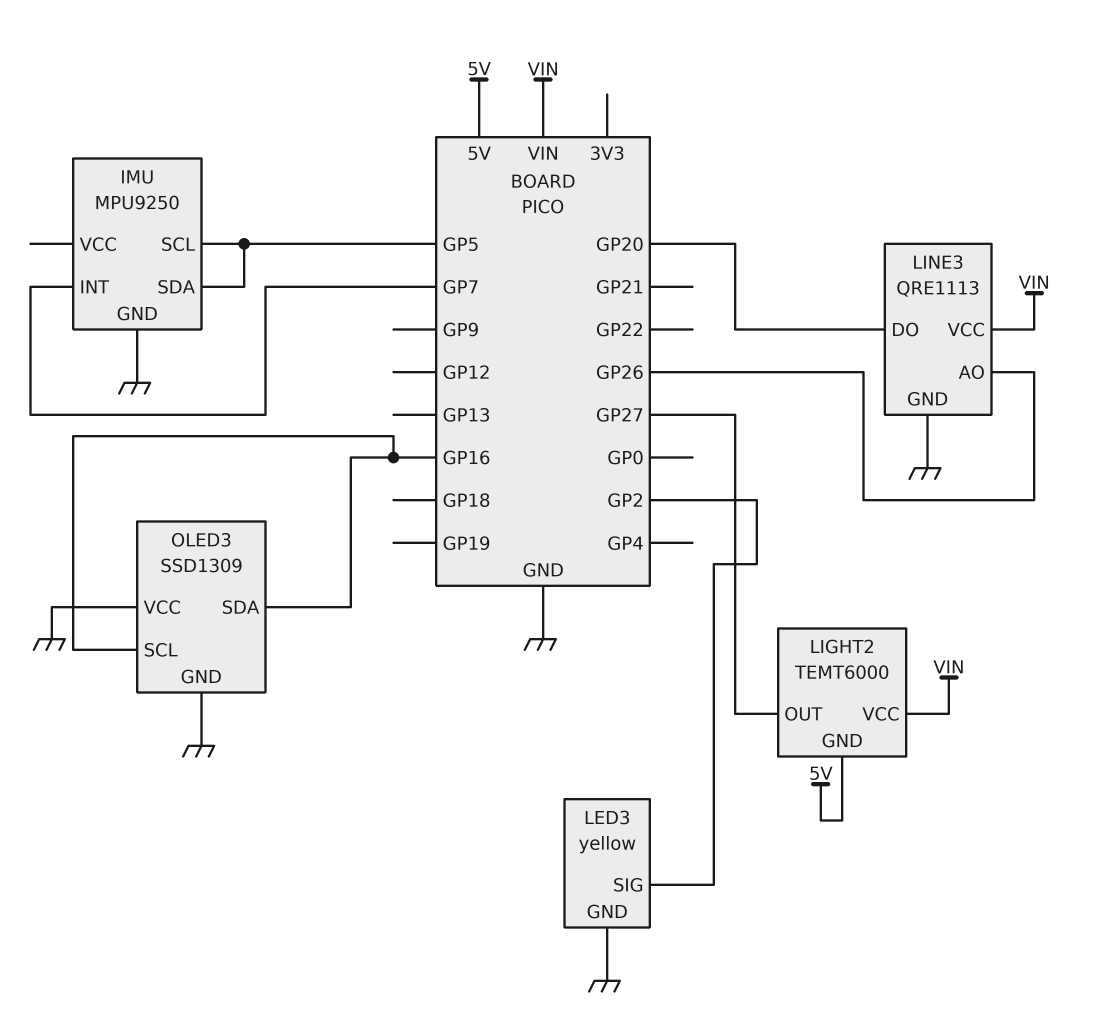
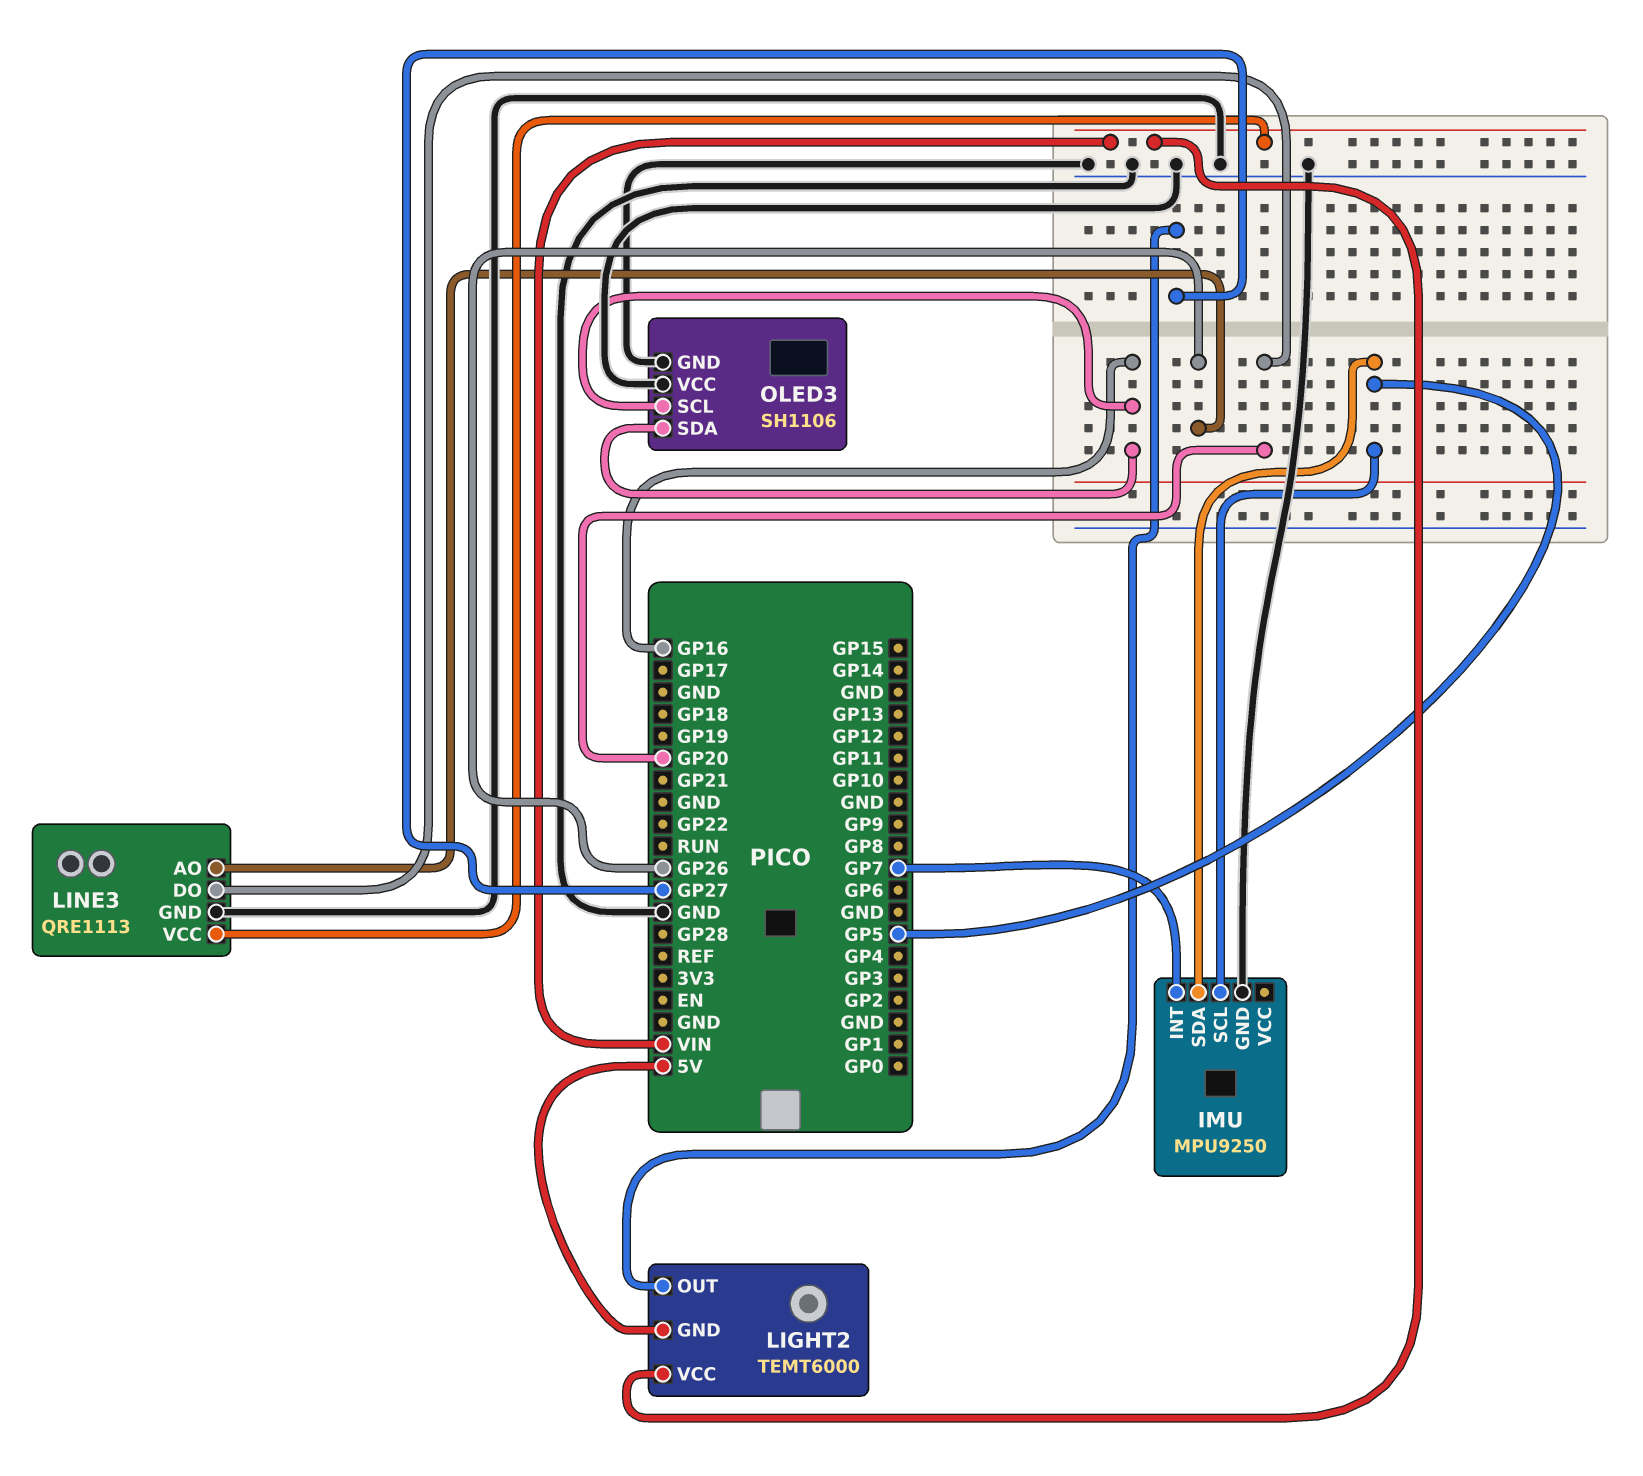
LED3: yellow -> none
LED3 pin GND: GND -> none
LED3 pin SIG: GP2 -> none
OLED3: SSD1309 -> SH1106

